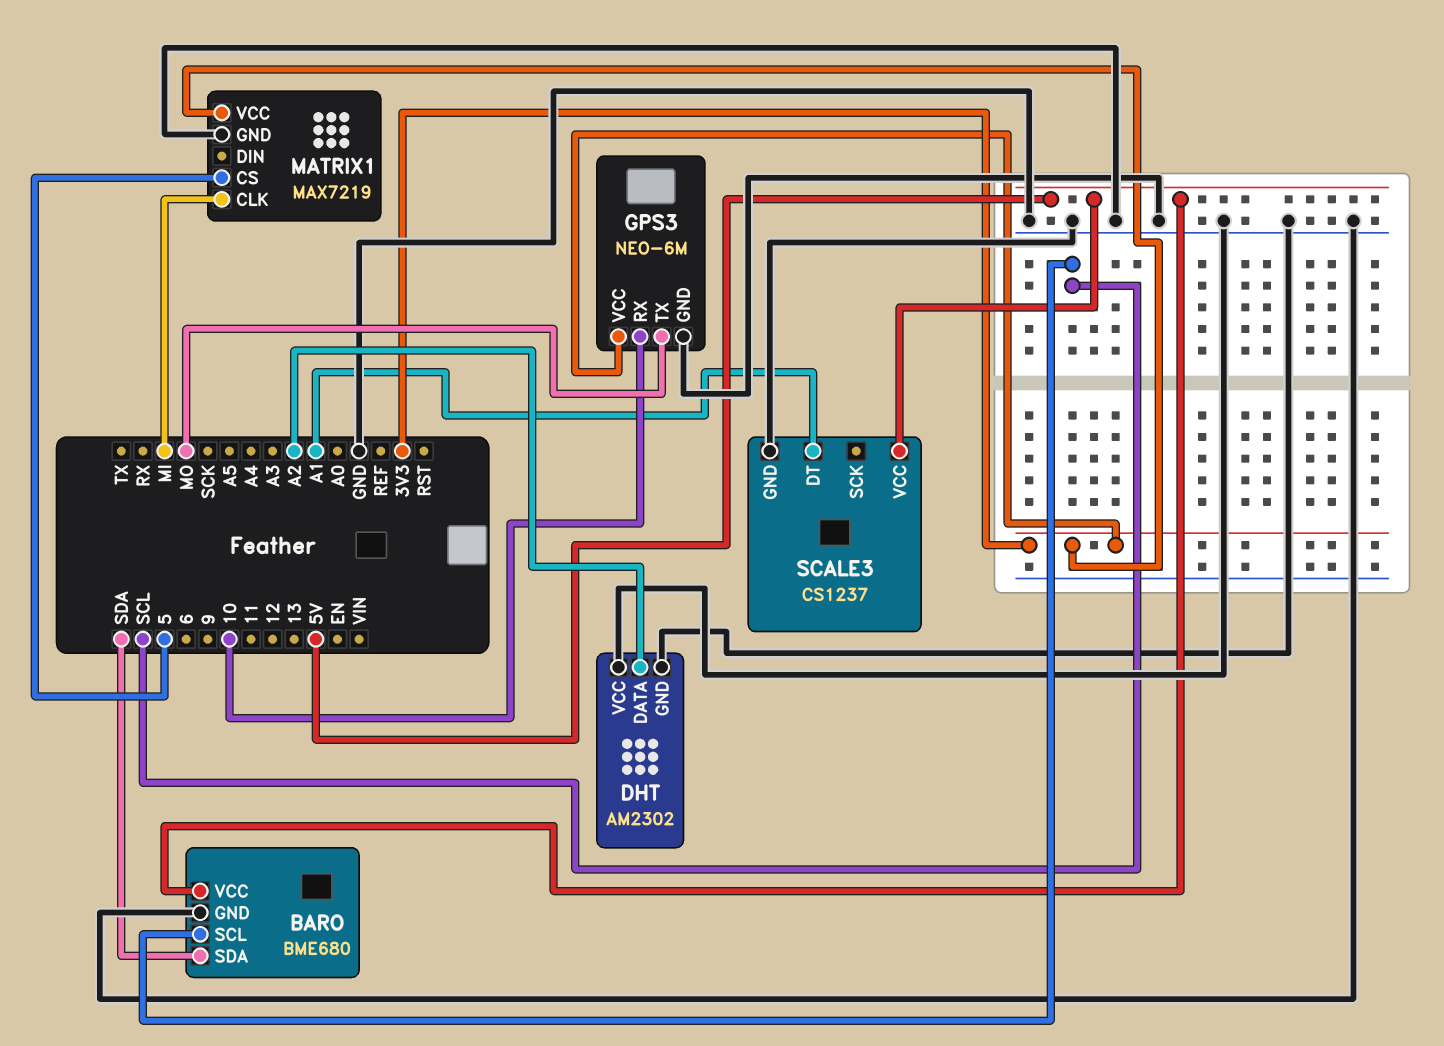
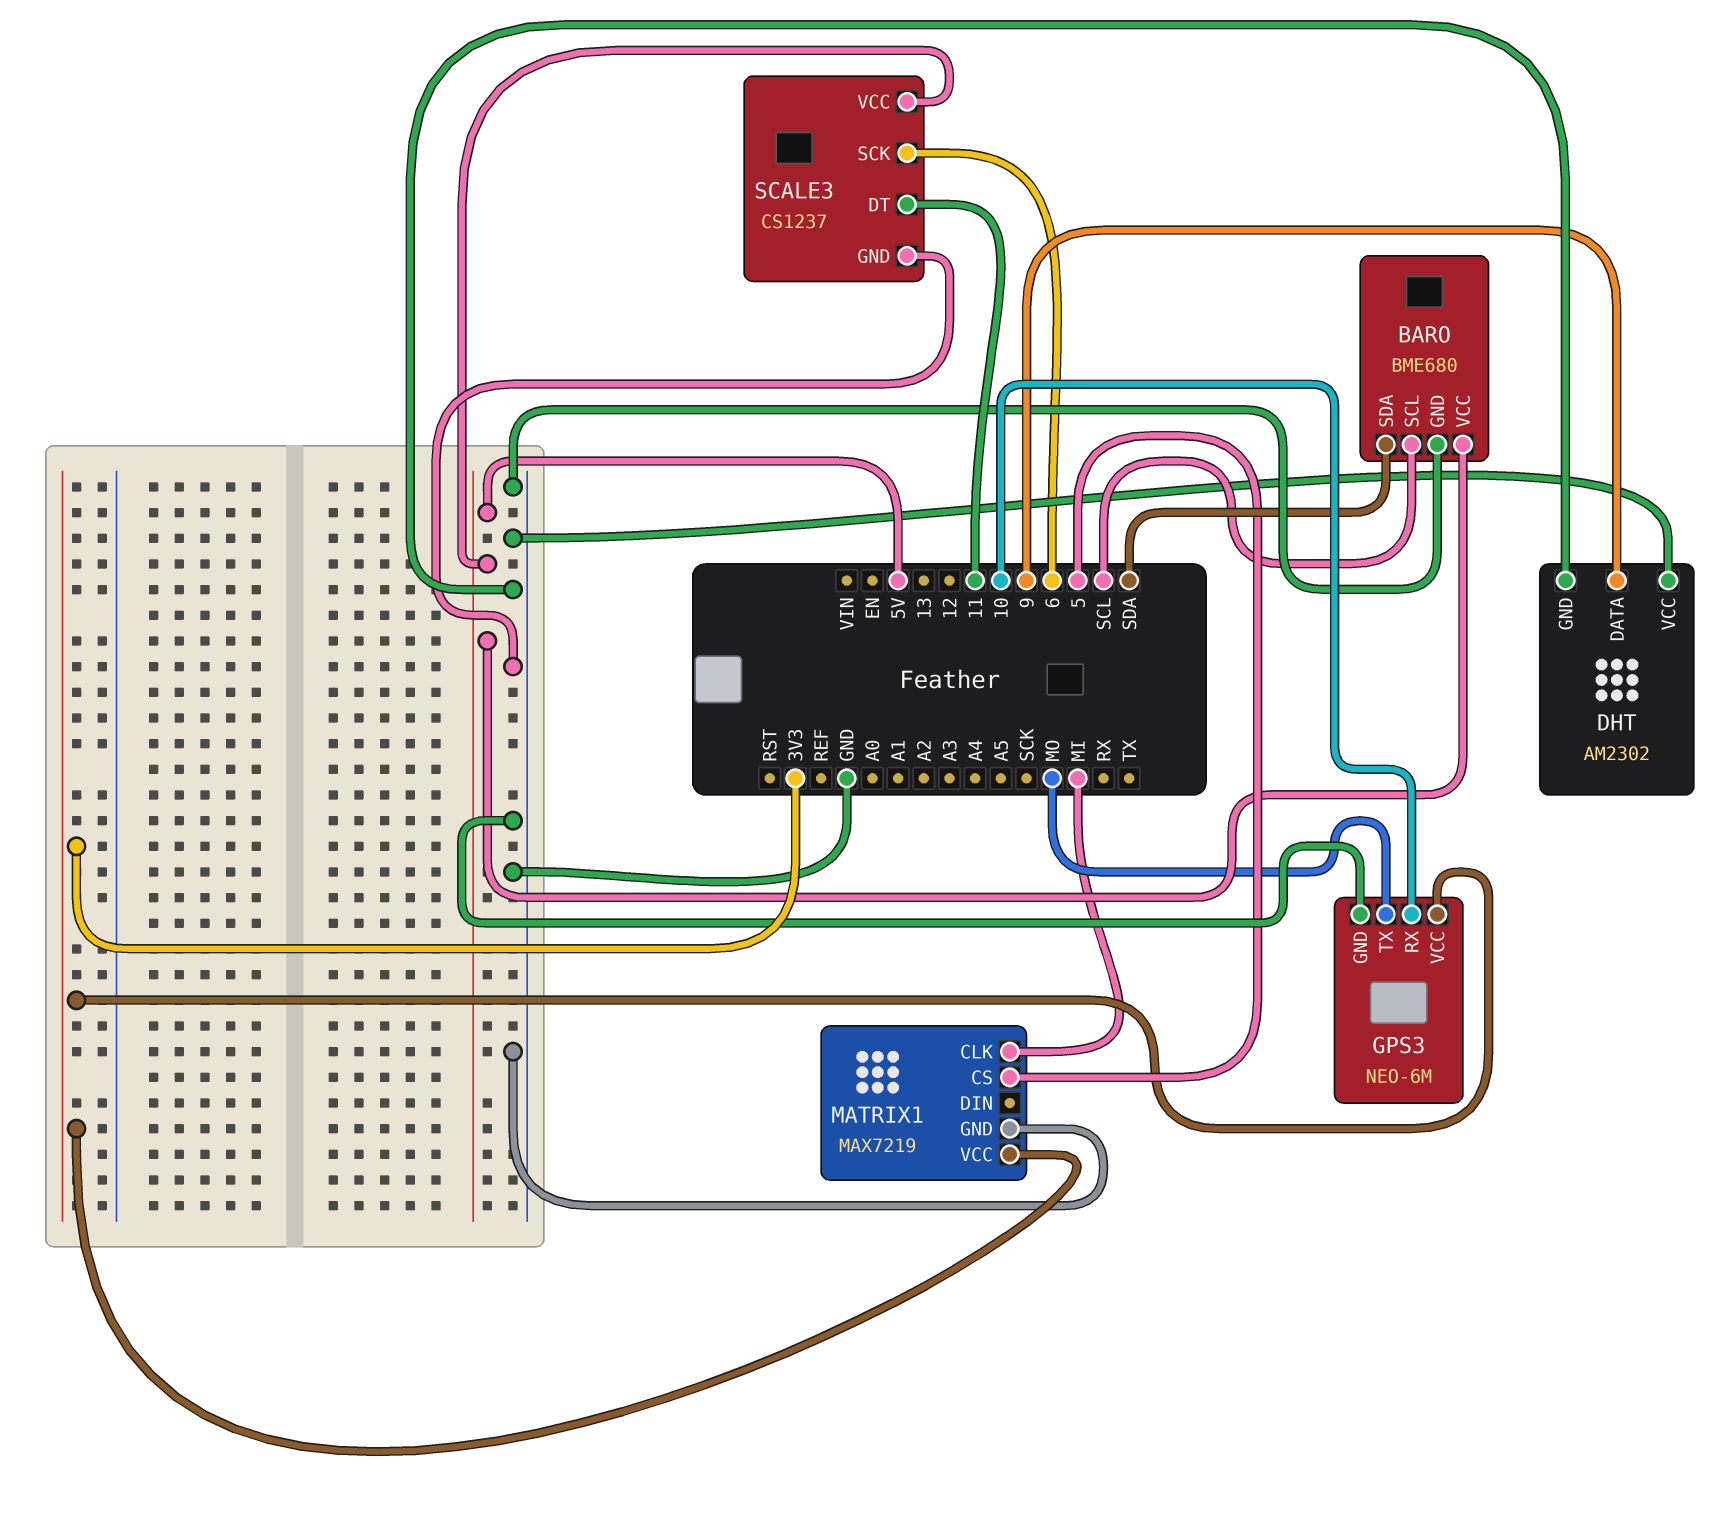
DHT pin DATA: A2 -> 9
SCALE3 pin DT: A1 -> 11
SCALE3 pin SCK: none -> 6

